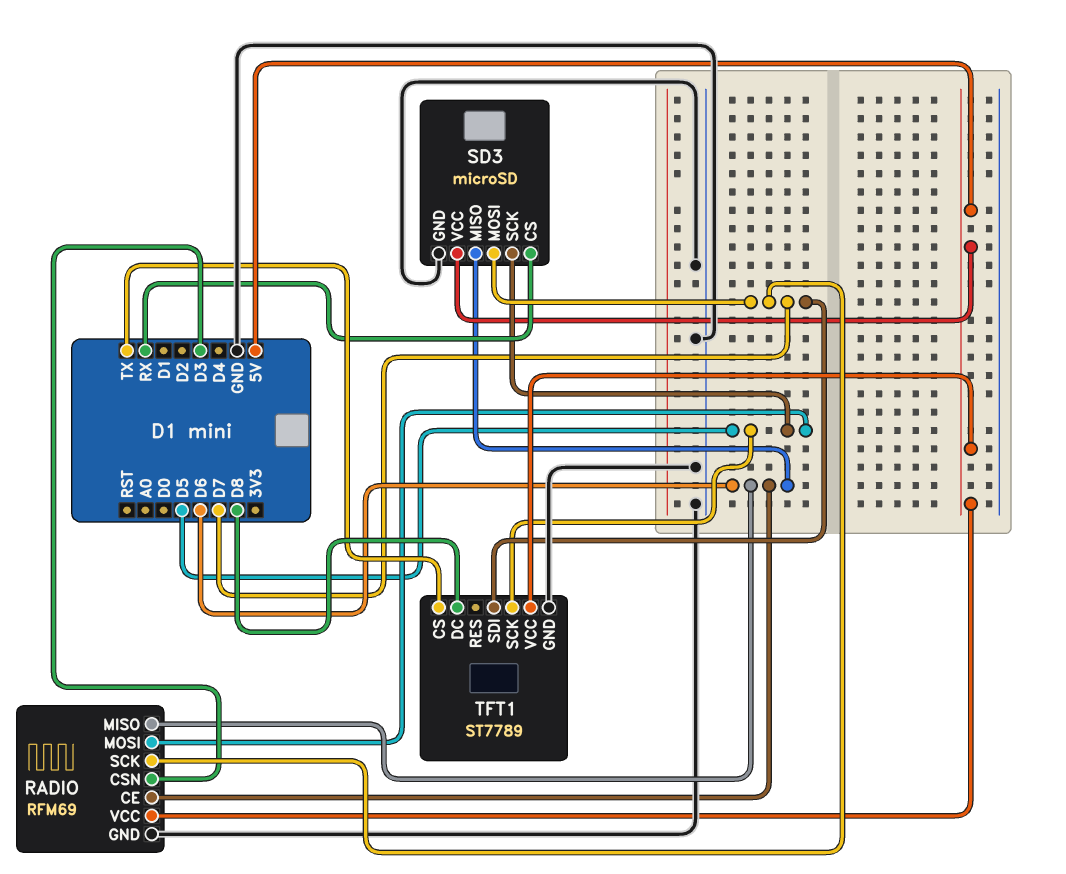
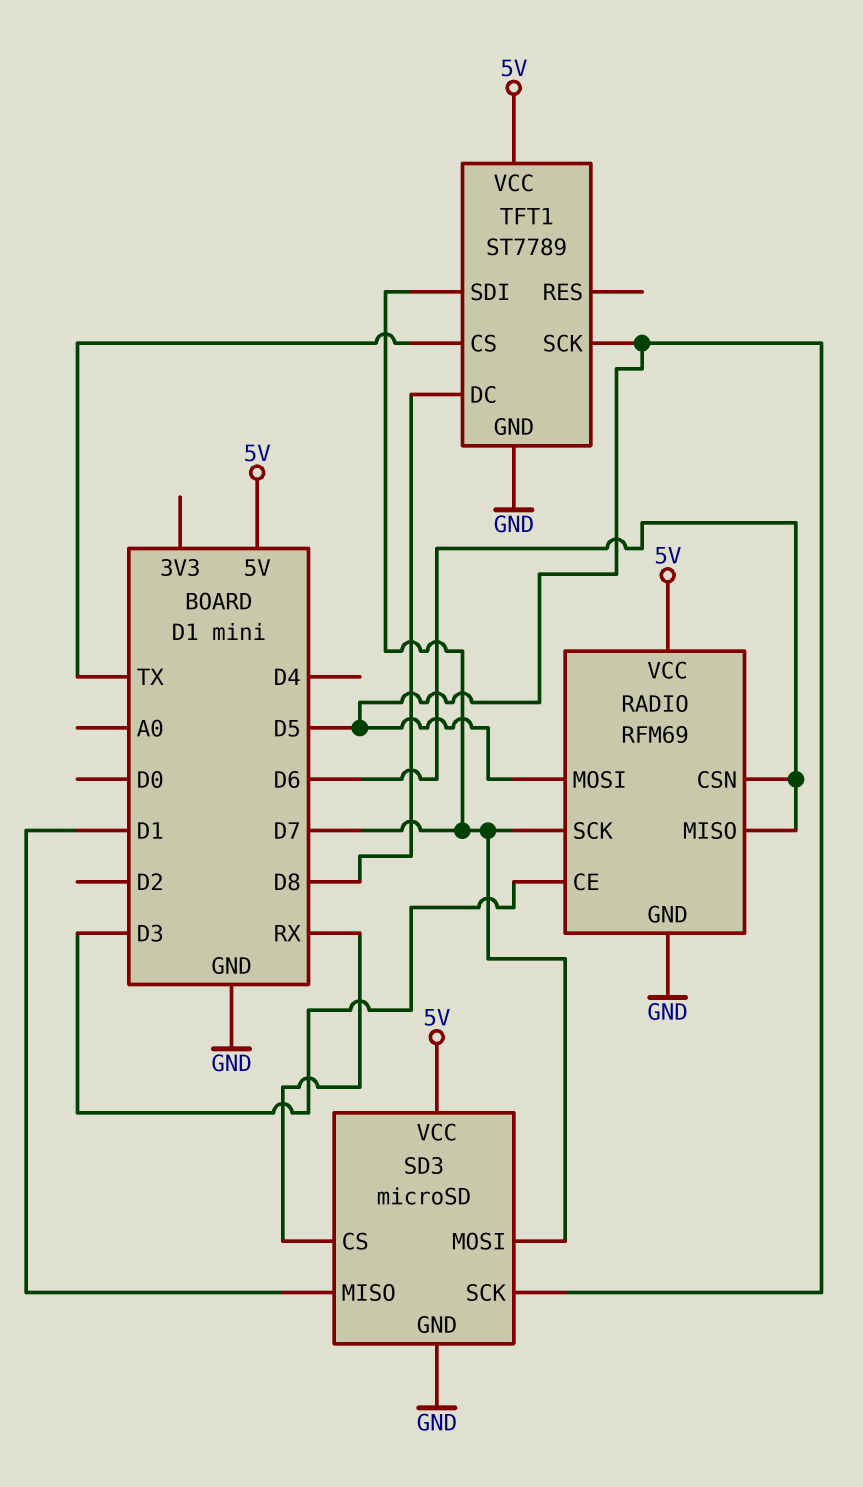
RADIO pin CE: D6 -> D3
RADIO pin CSN: D3 -> D6
SD3 pin MISO: D6 -> D1

